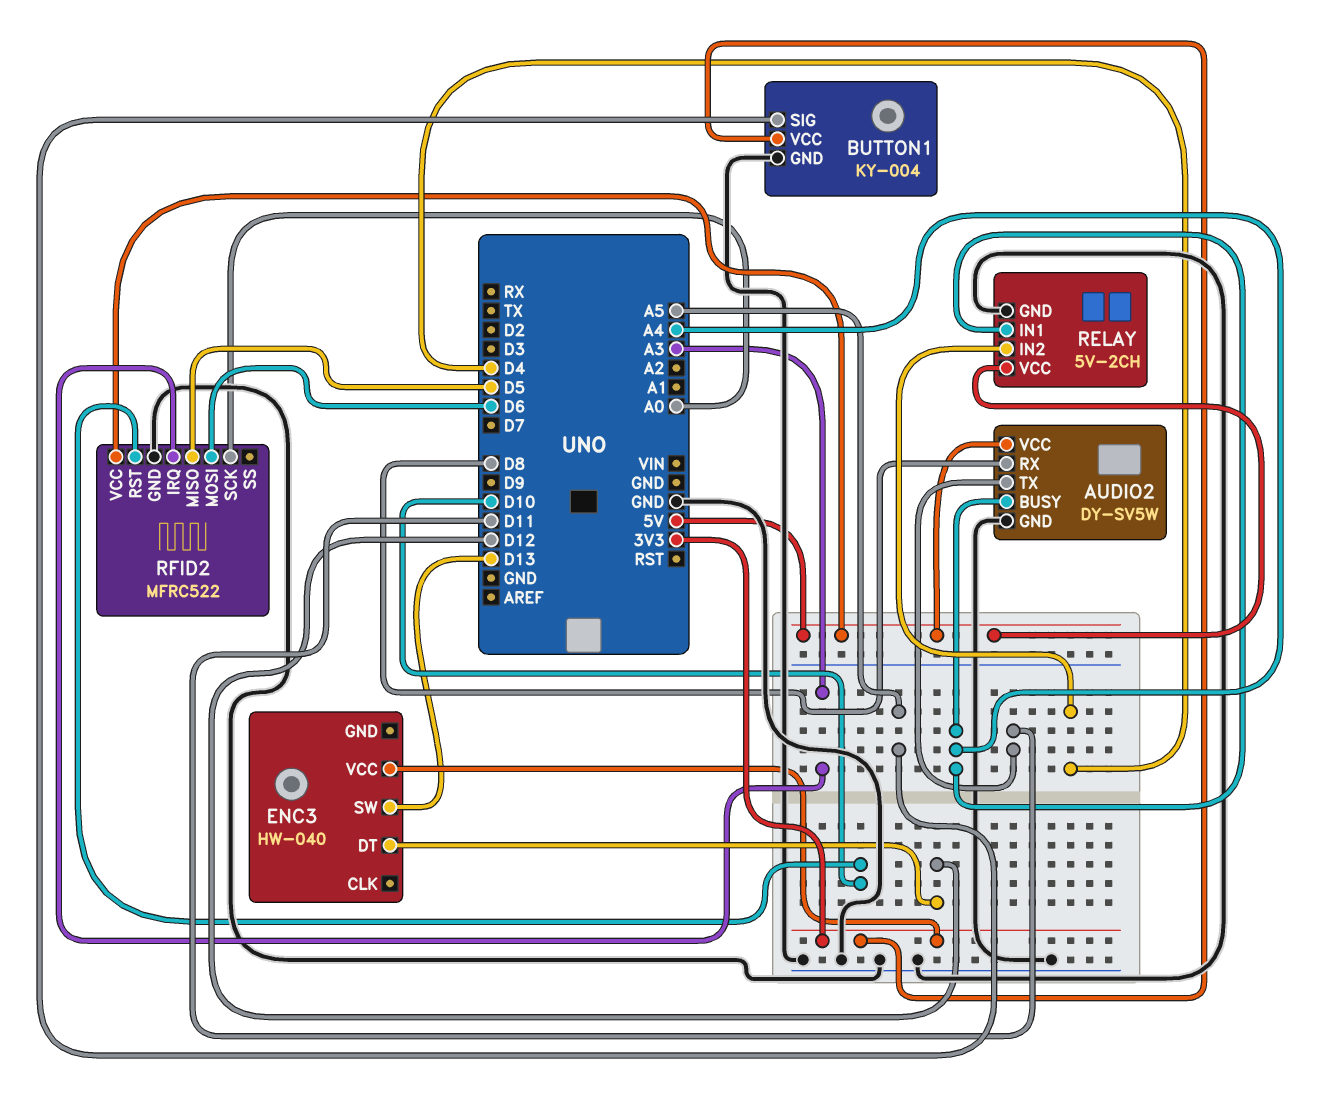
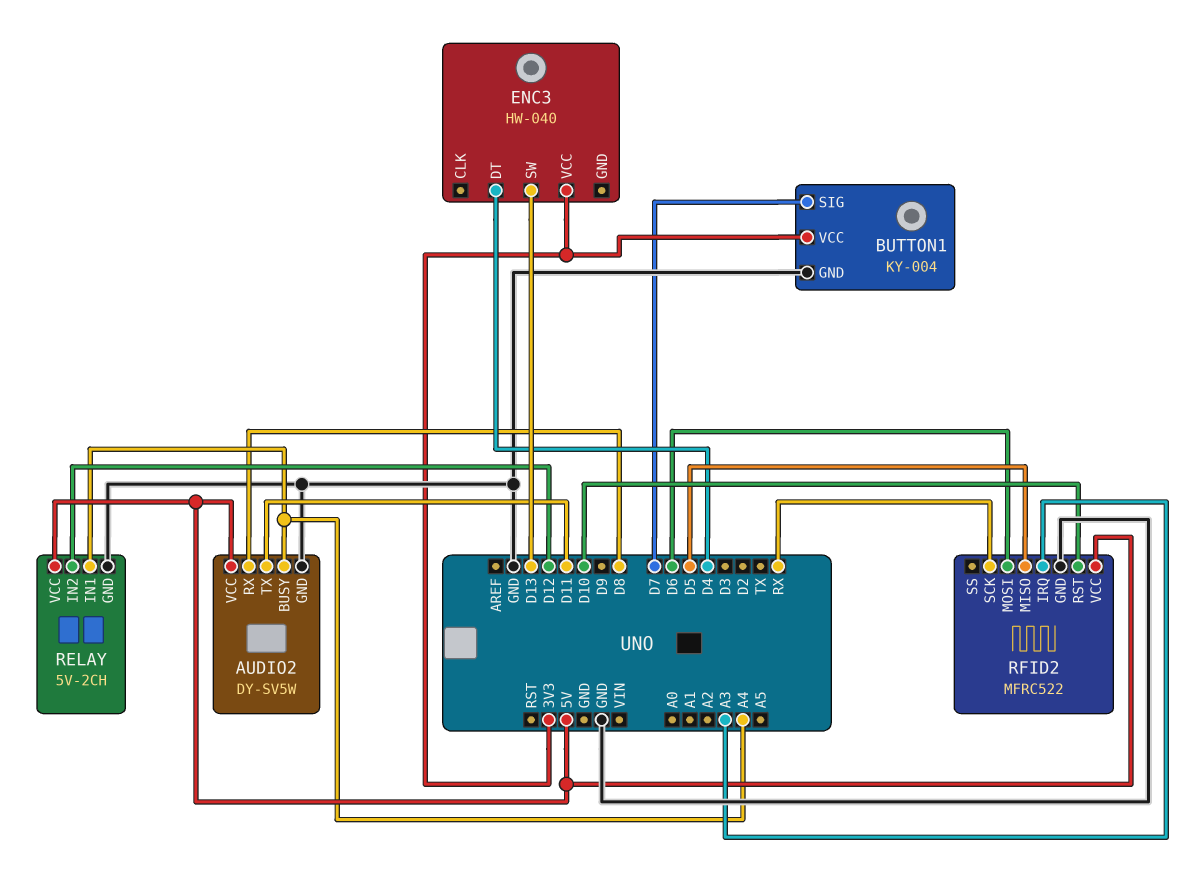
BUTTON1 pin SIG: A5 -> D7
ENC3 pin DT: D12 -> D4
RELAY pin IN2: D4 -> D12
RFID2 pin SCK: A0 -> RX

